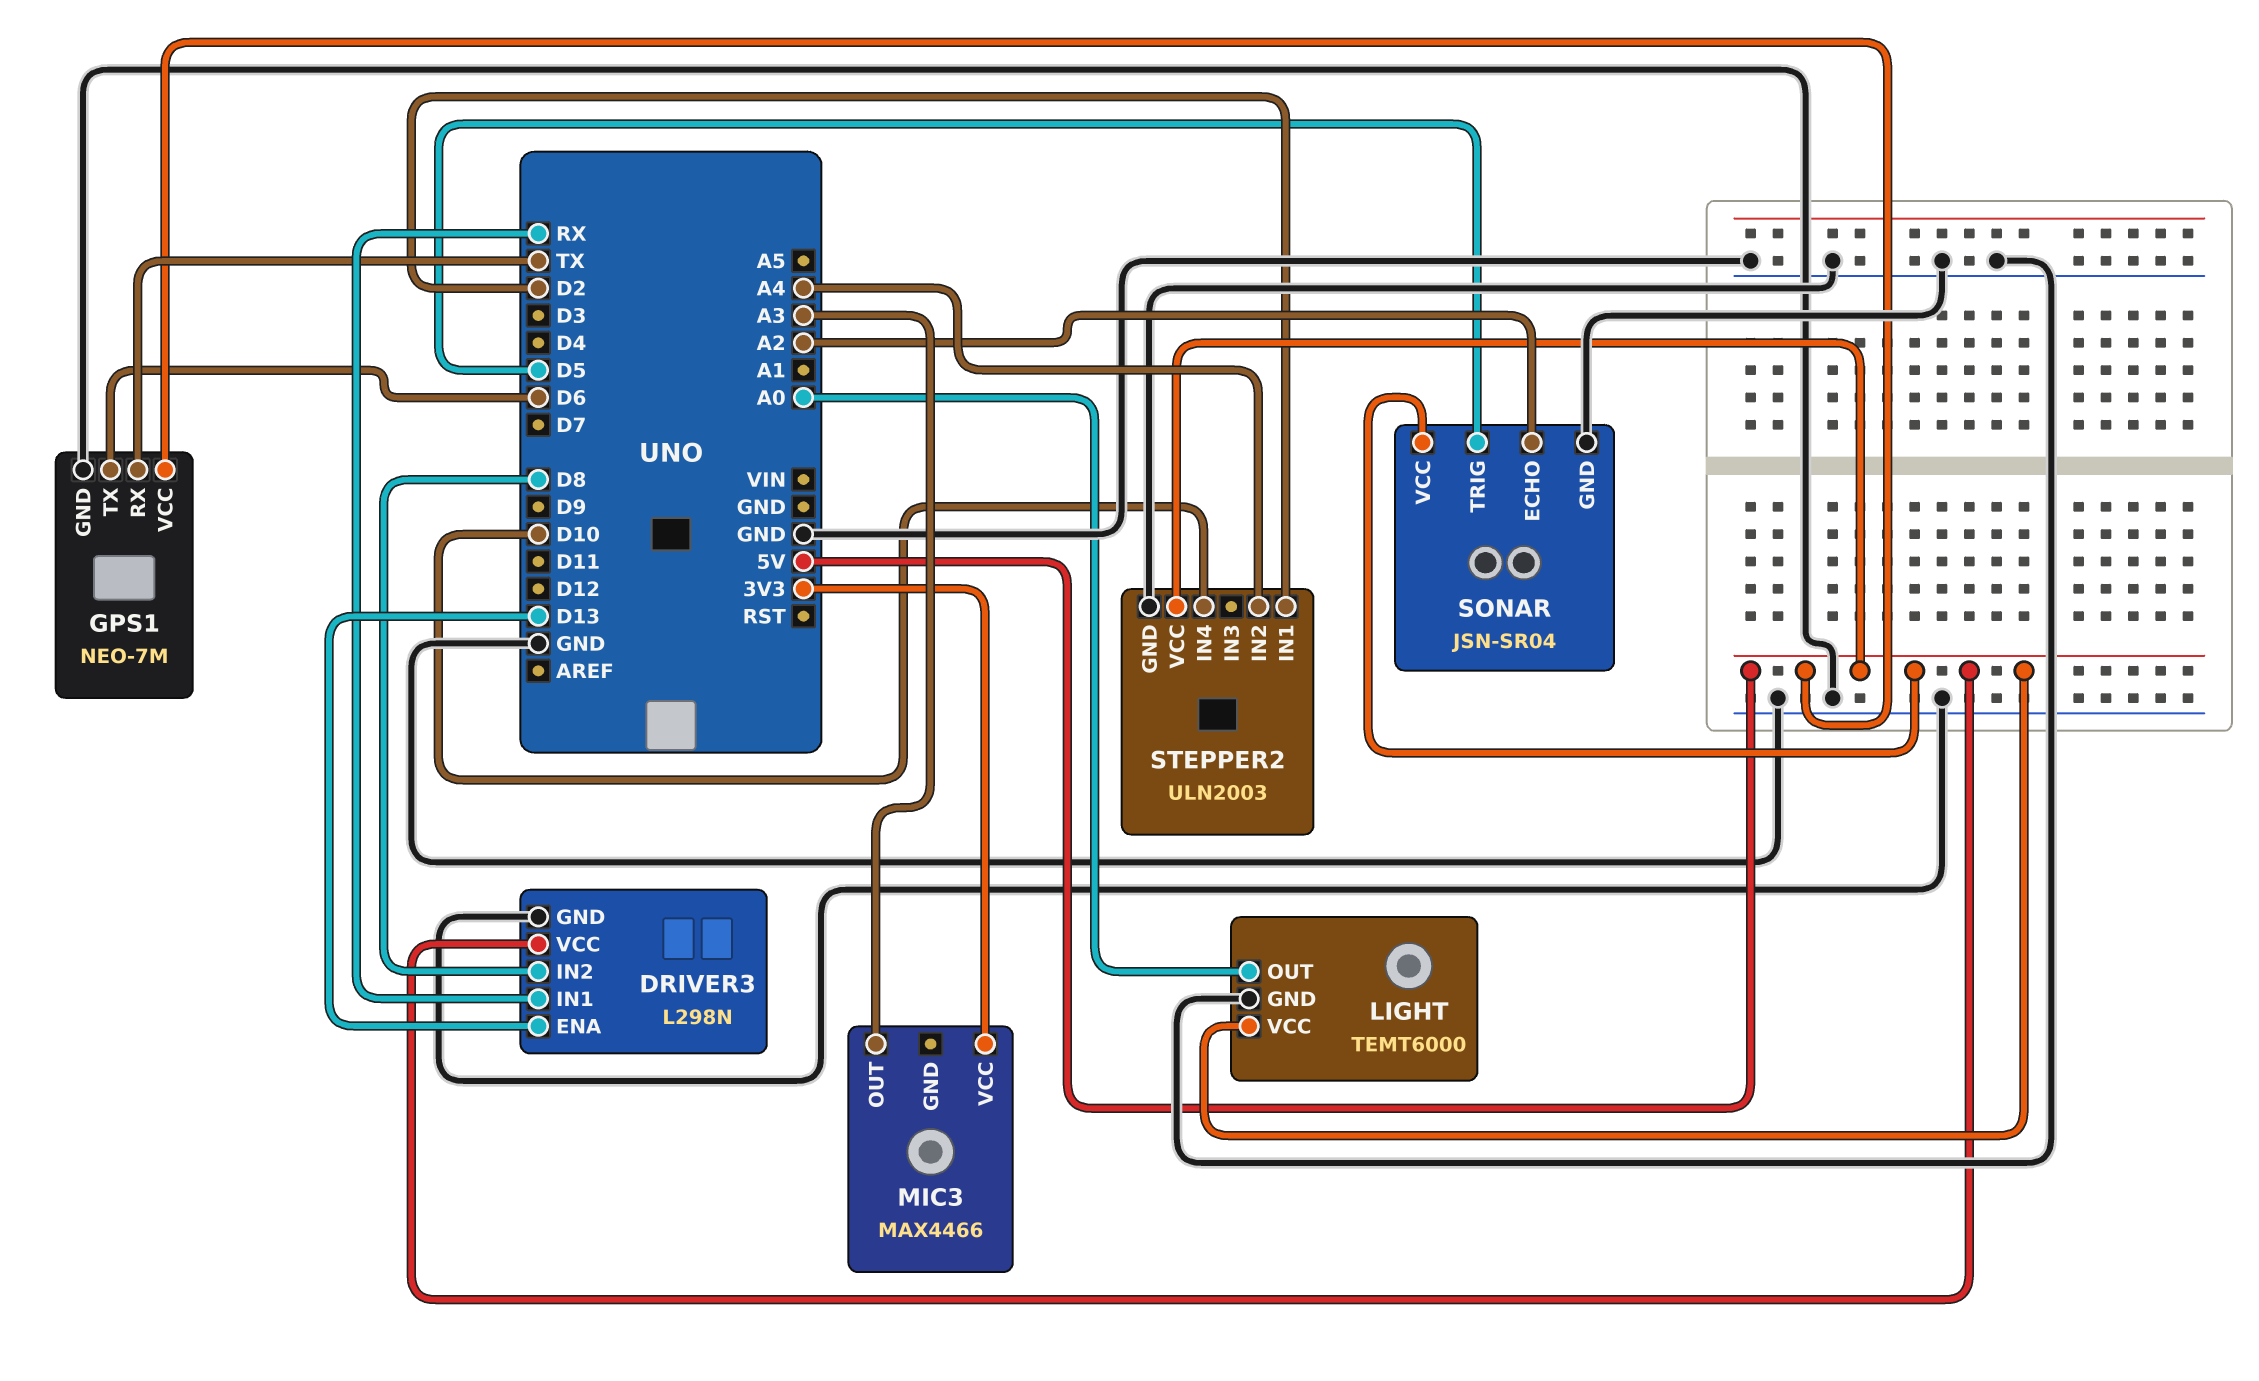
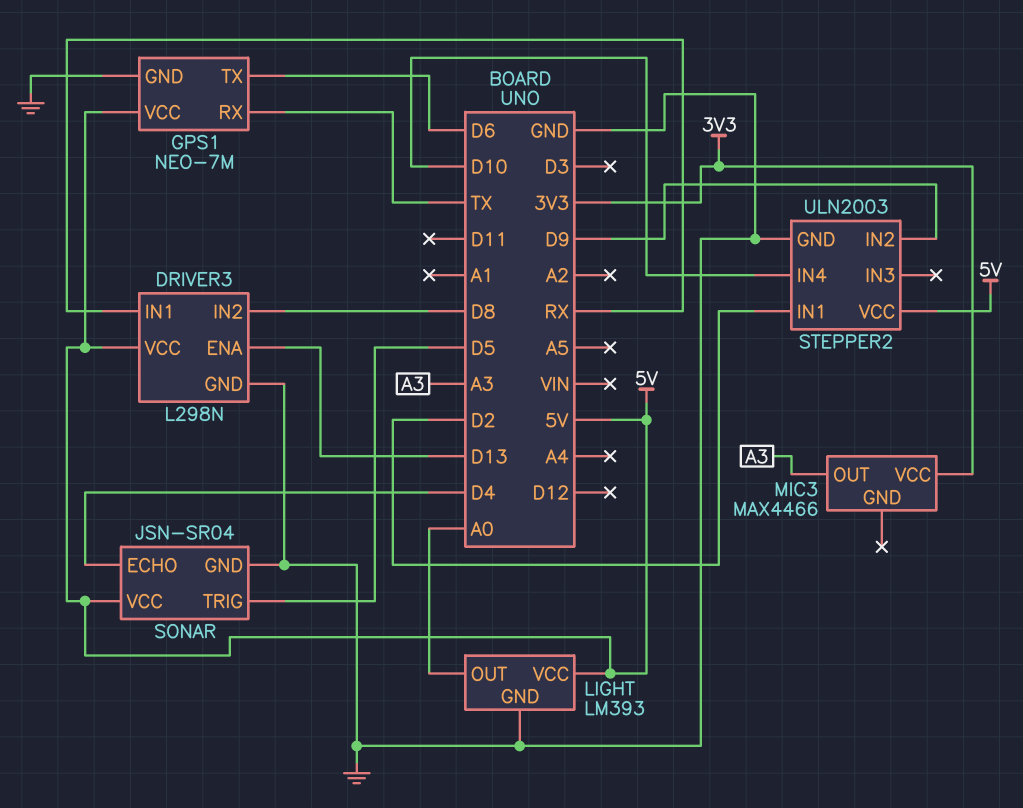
LIGHT: TEMT6000 -> LM393
SONAR pin ECHO: A2 -> D4
STEPPER2 pin IN2: A4 -> D9

